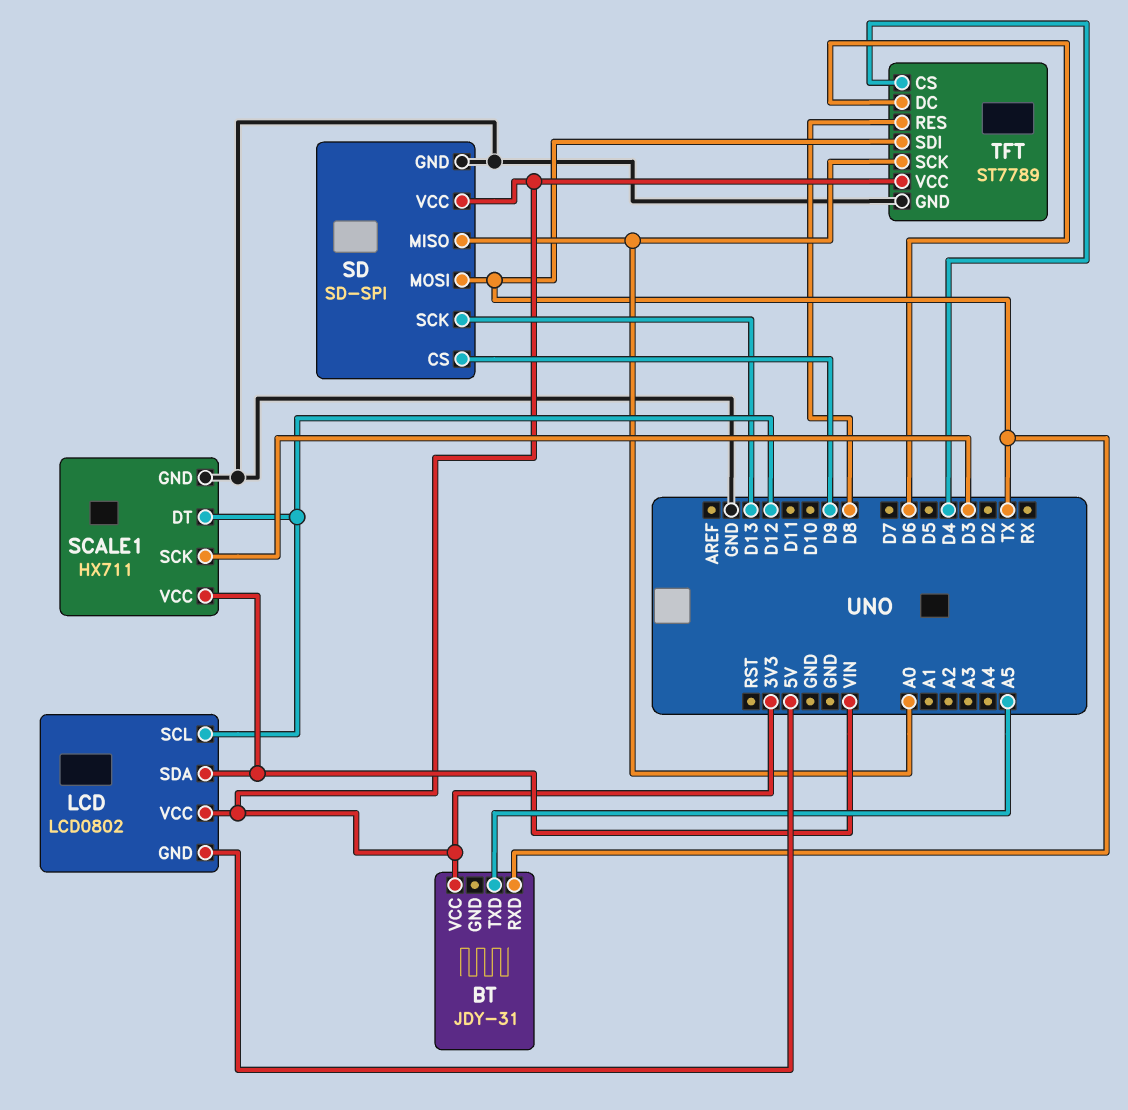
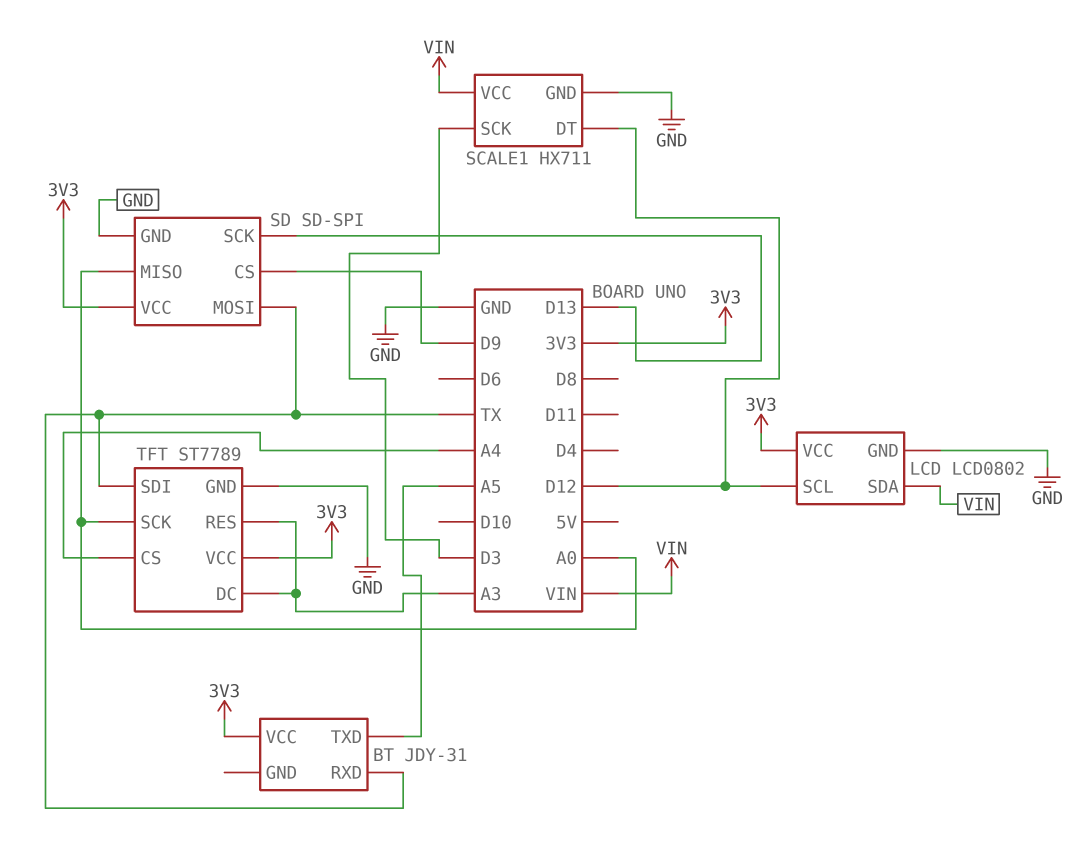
LCD pin GND: 5V -> GND
TFT pin CS: D4 -> A4
TFT pin DC: D6 -> A3
TFT pin RES: D8 -> A3

